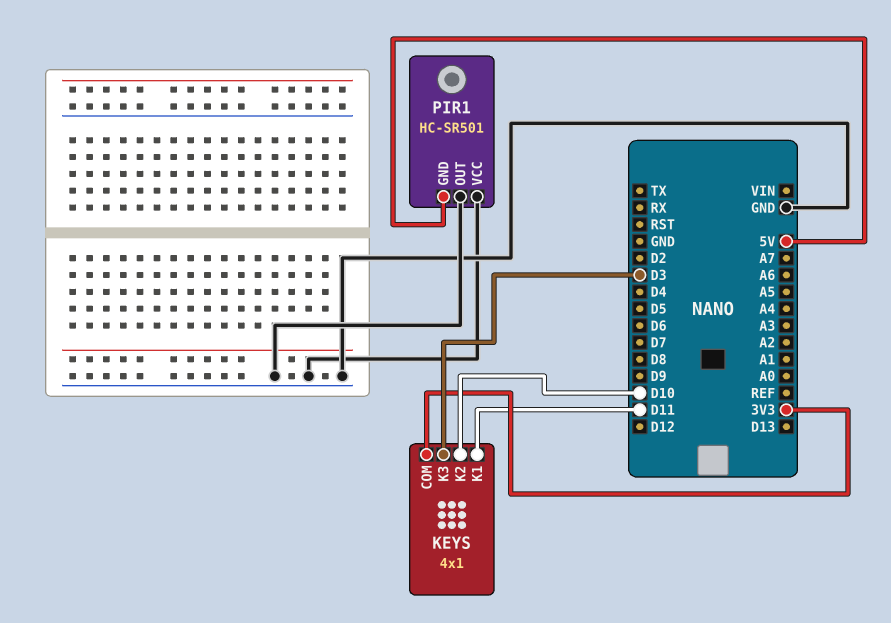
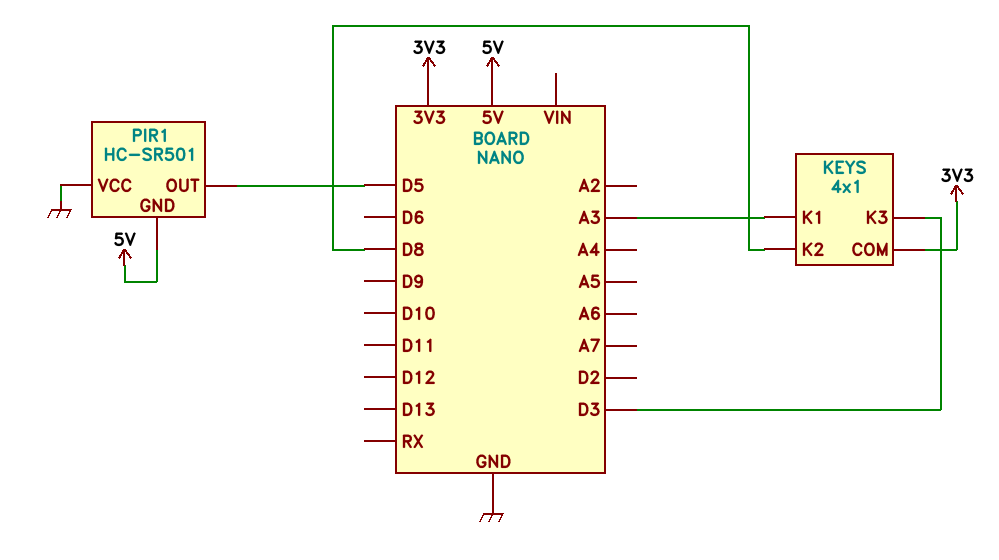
KEYS pin K1: D11 -> A3
KEYS pin K2: D10 -> D8
PIR1 pin OUT: GND -> D5

